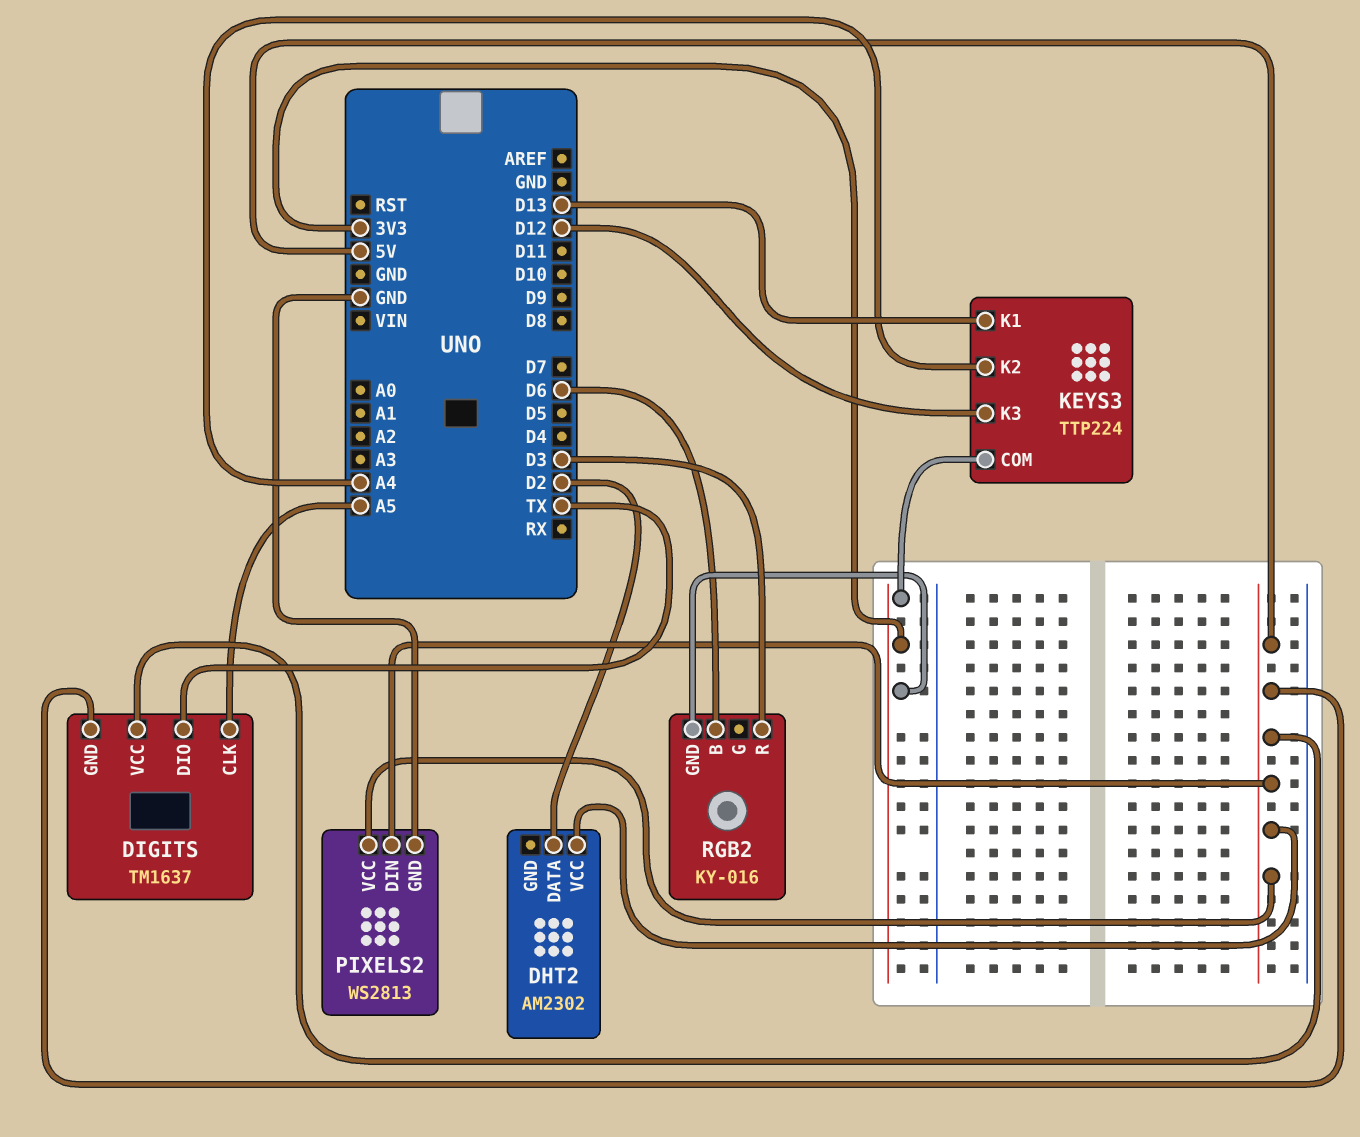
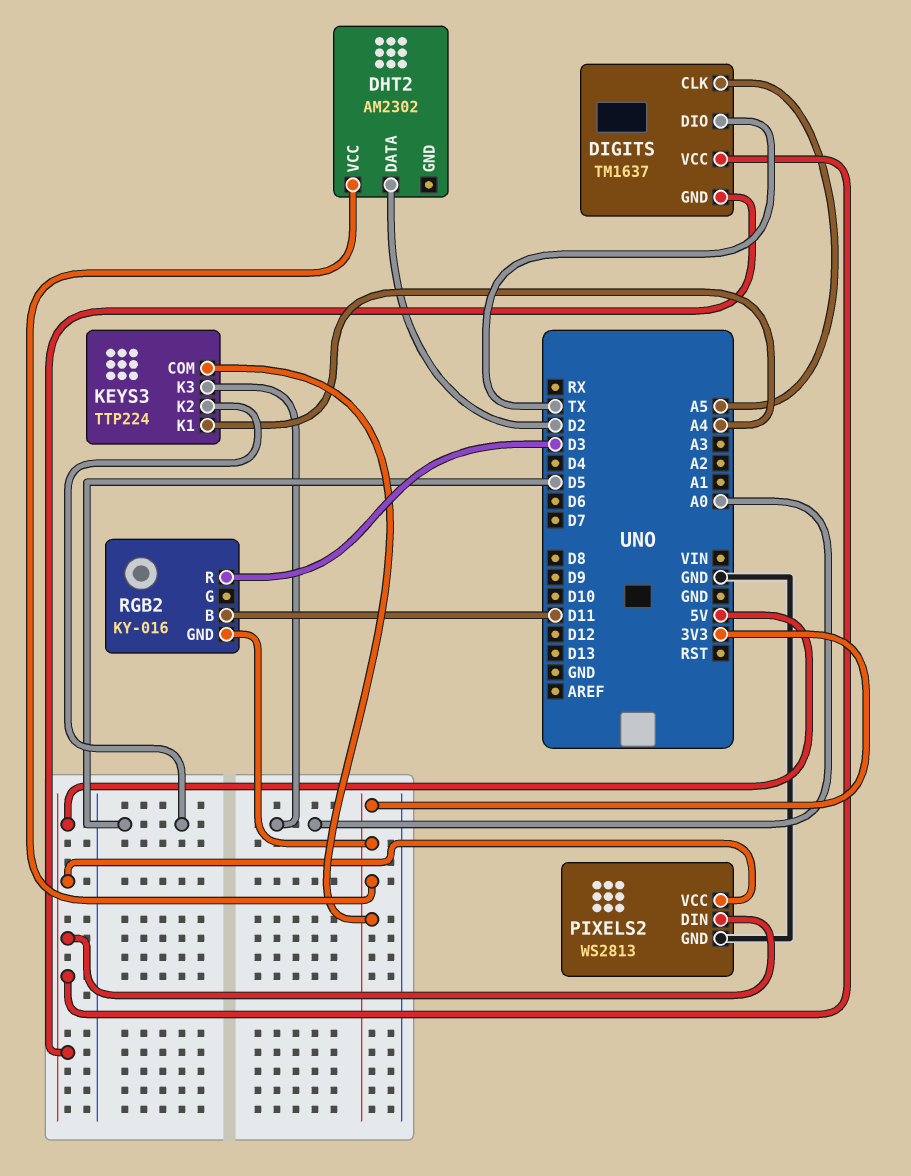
DHT2 pin VCC: 5V -> 3V3
KEYS3 pin K1: D13 -> A4
KEYS3 pin K2: A4 -> D5
KEYS3 pin K3: D12 -> A0
RGB2 pin B: D6 -> D11

